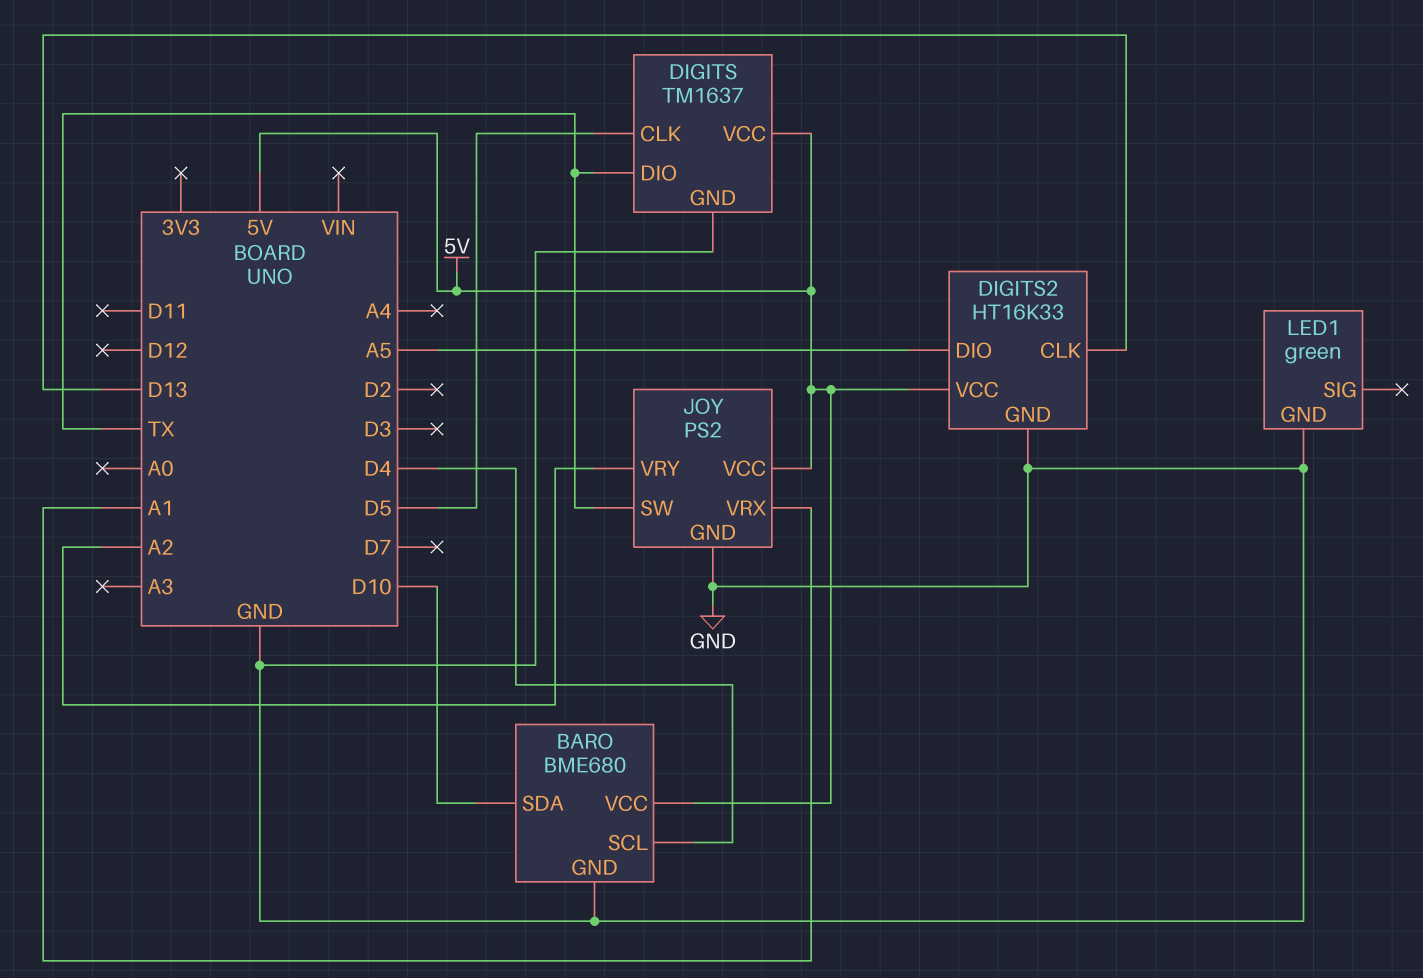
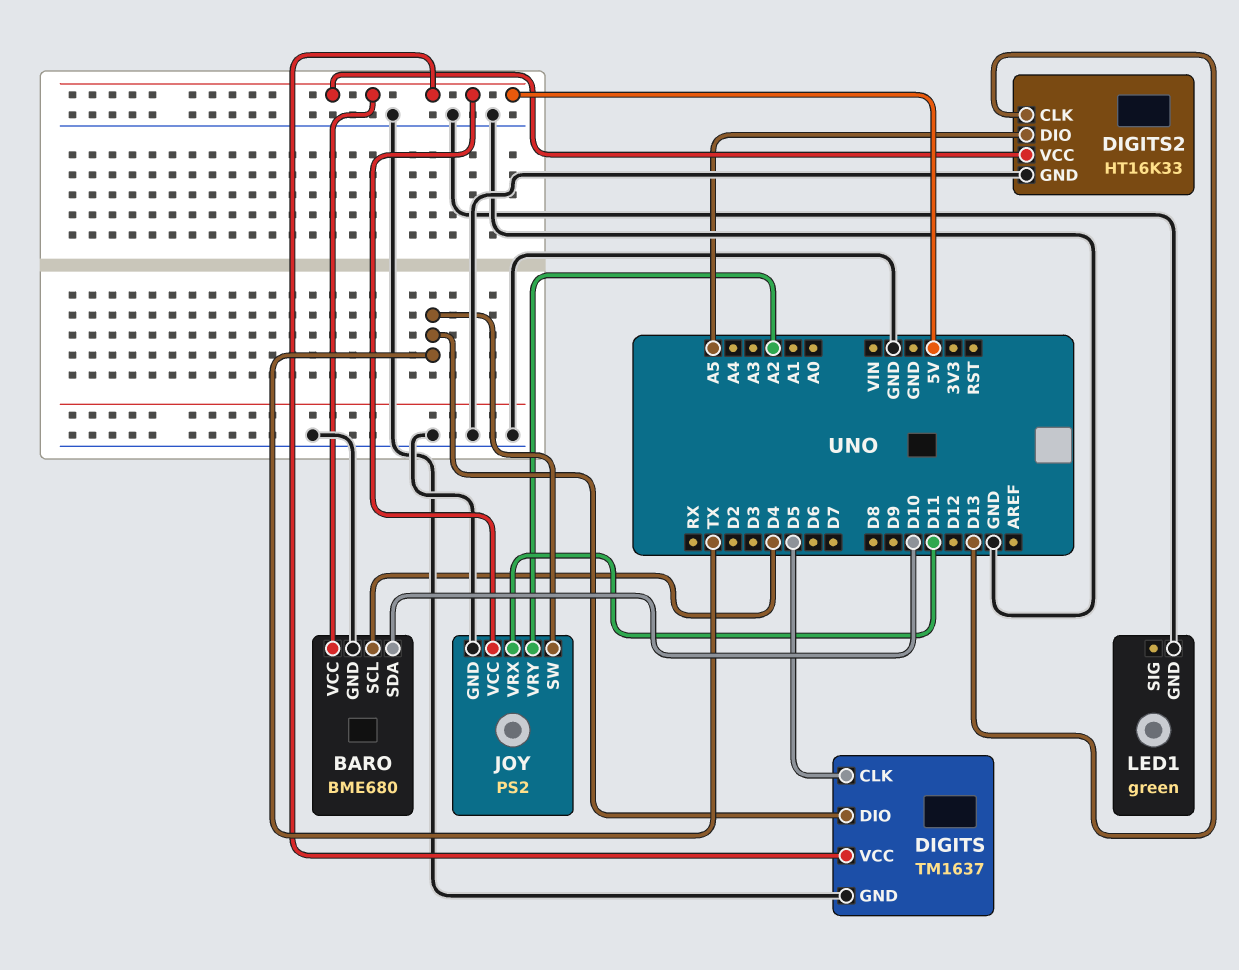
JOY pin VRX: A1 -> D11

